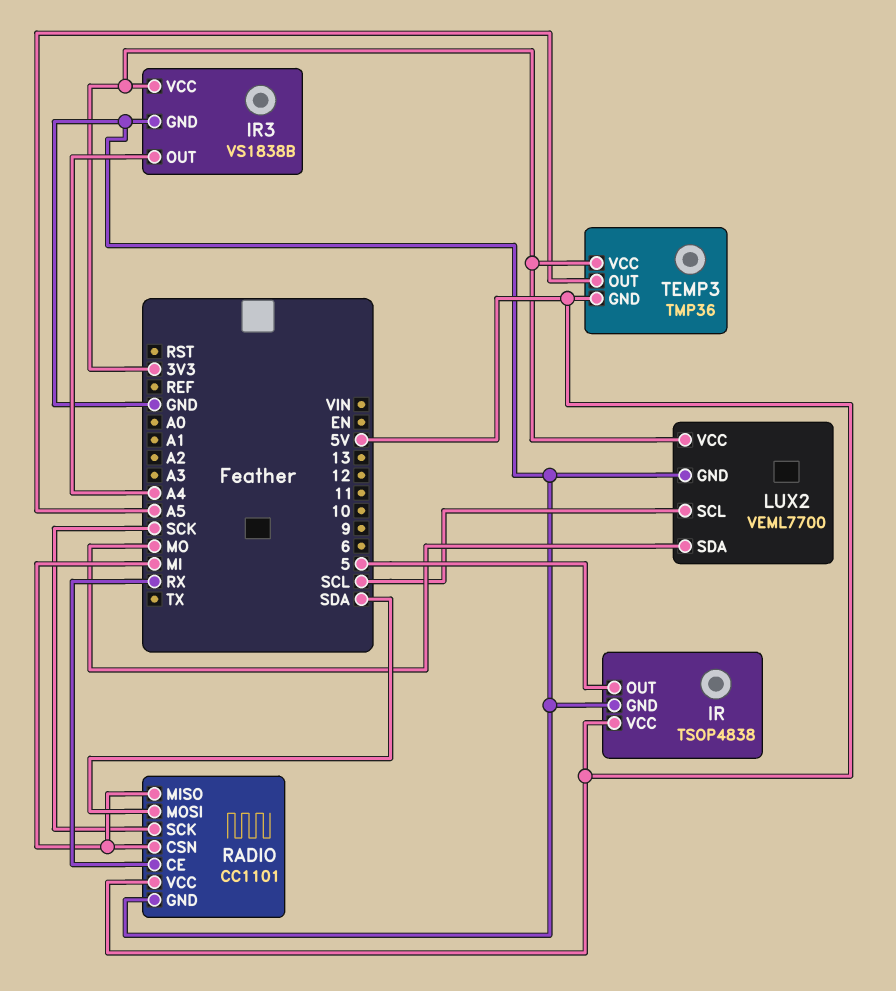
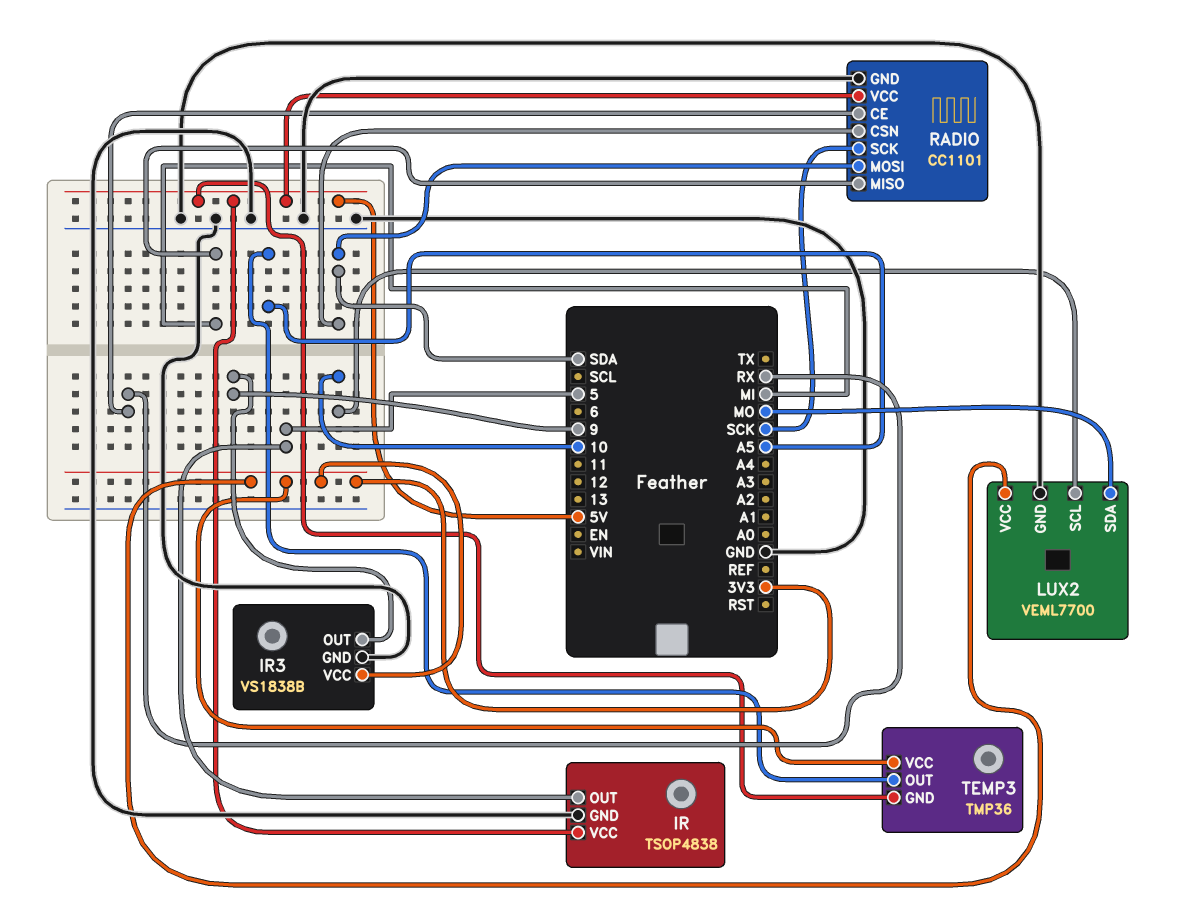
IR3 pin OUT: A4 -> 9
LUX2 pin SCL: SCL -> 10
RADIO pin CSN: MI -> SDA

